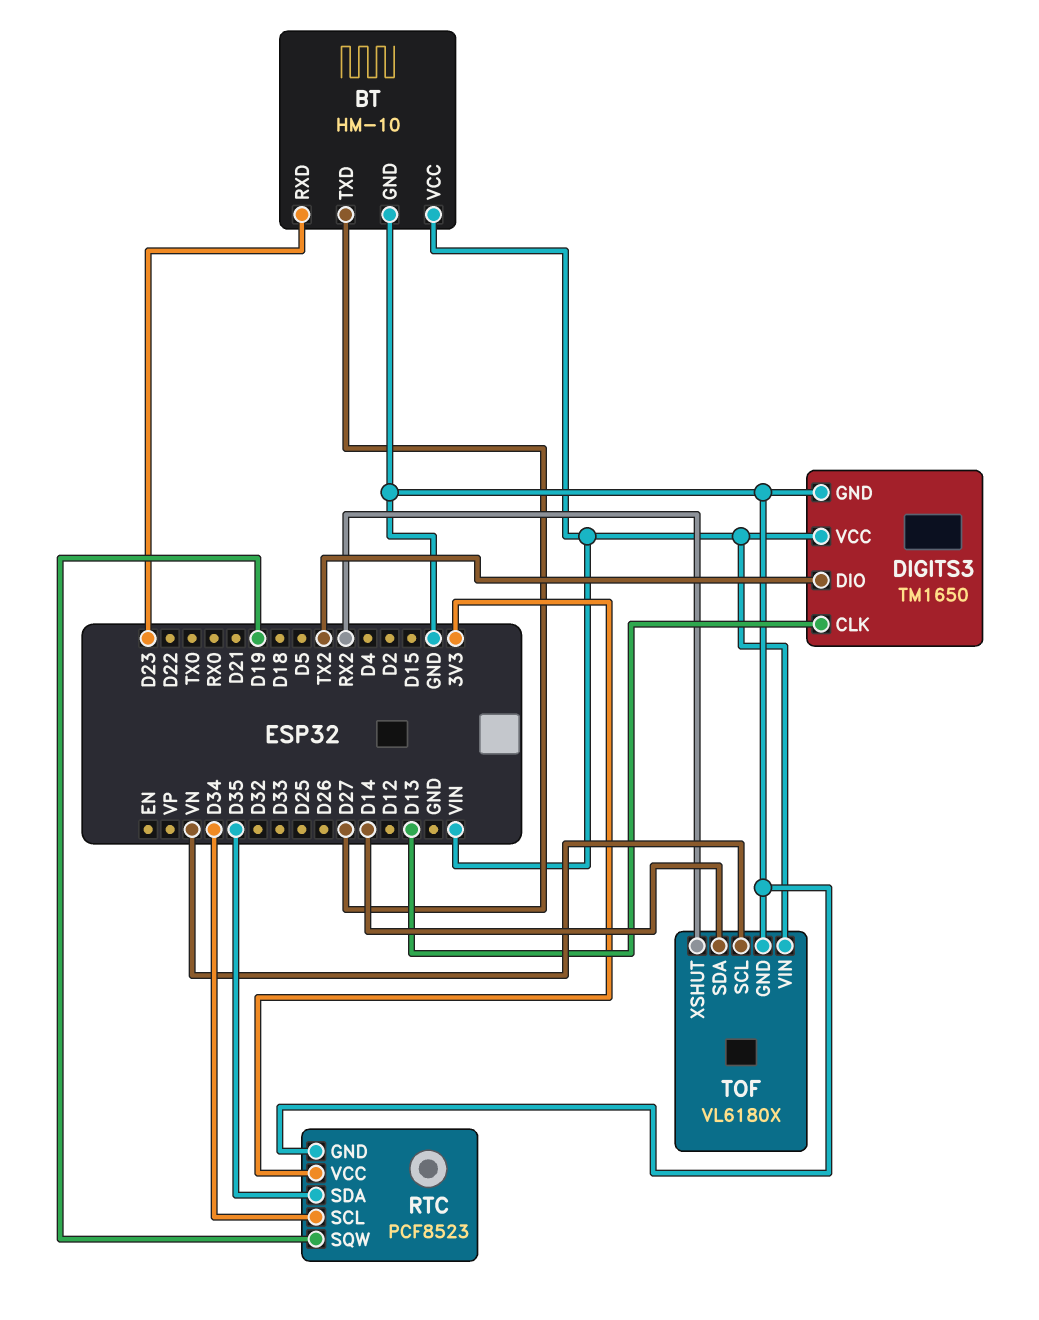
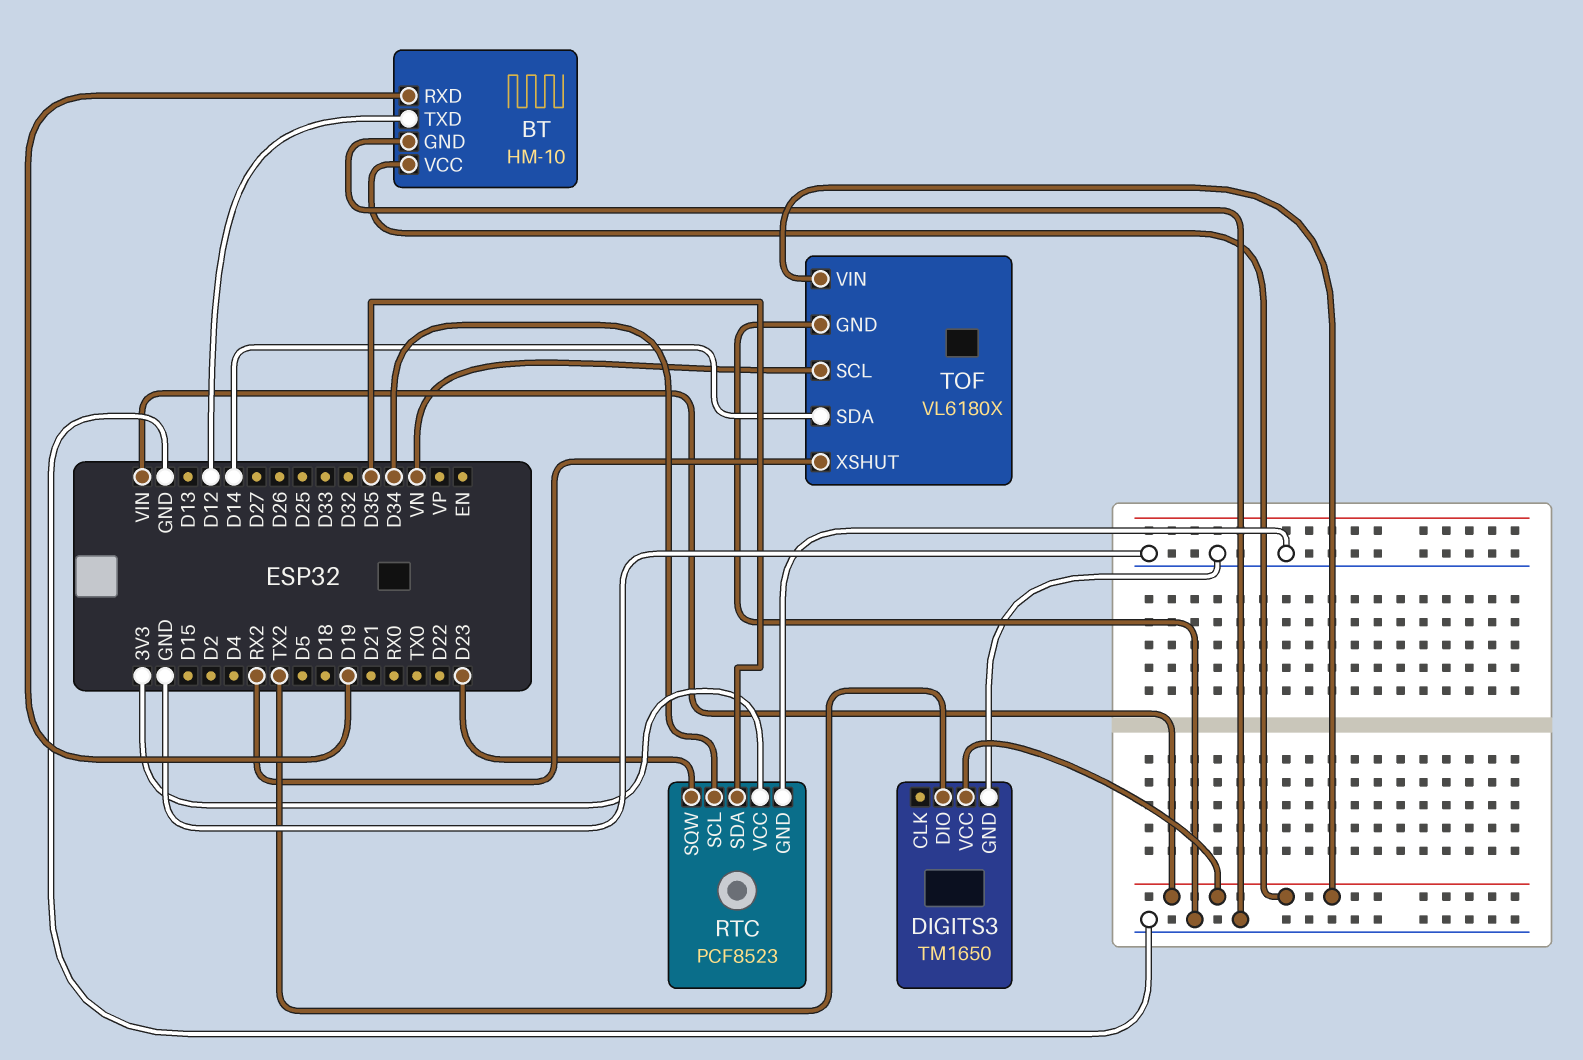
BT pin RXD: D23 -> D19
BT pin TXD: D27 -> D12
DIGITS3 pin CLK: D13 -> none
RTC pin SQW: D19 -> D23

